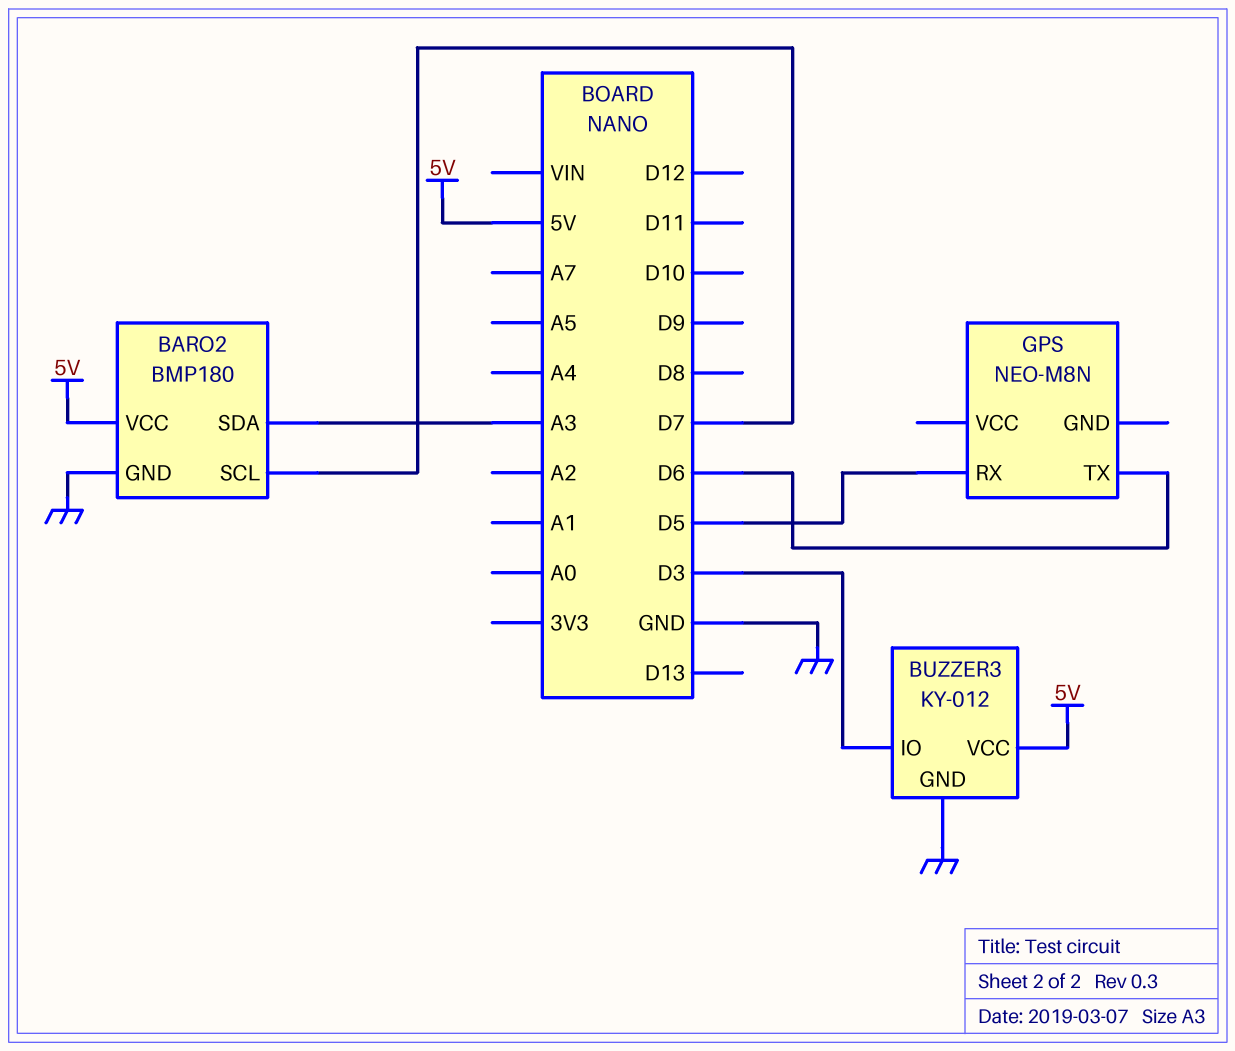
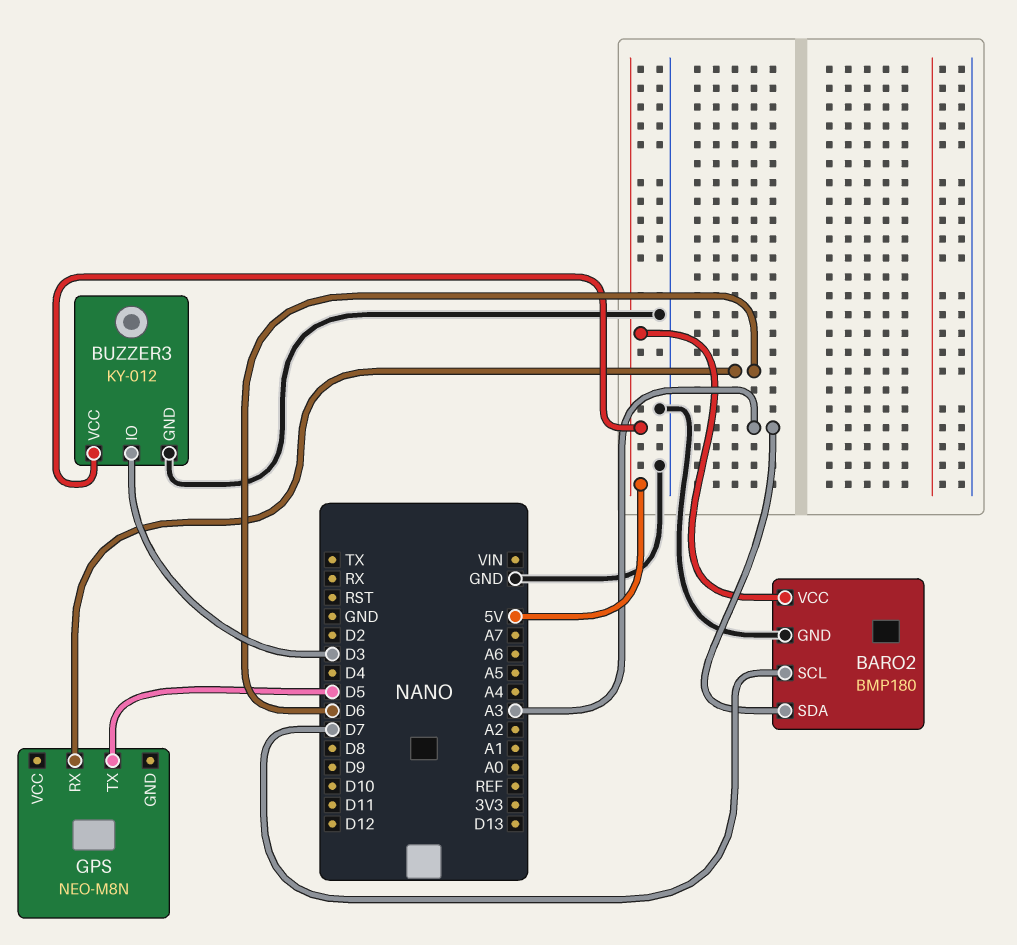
GPS pin RX: D5 -> D6
GPS pin TX: D6 -> D5

